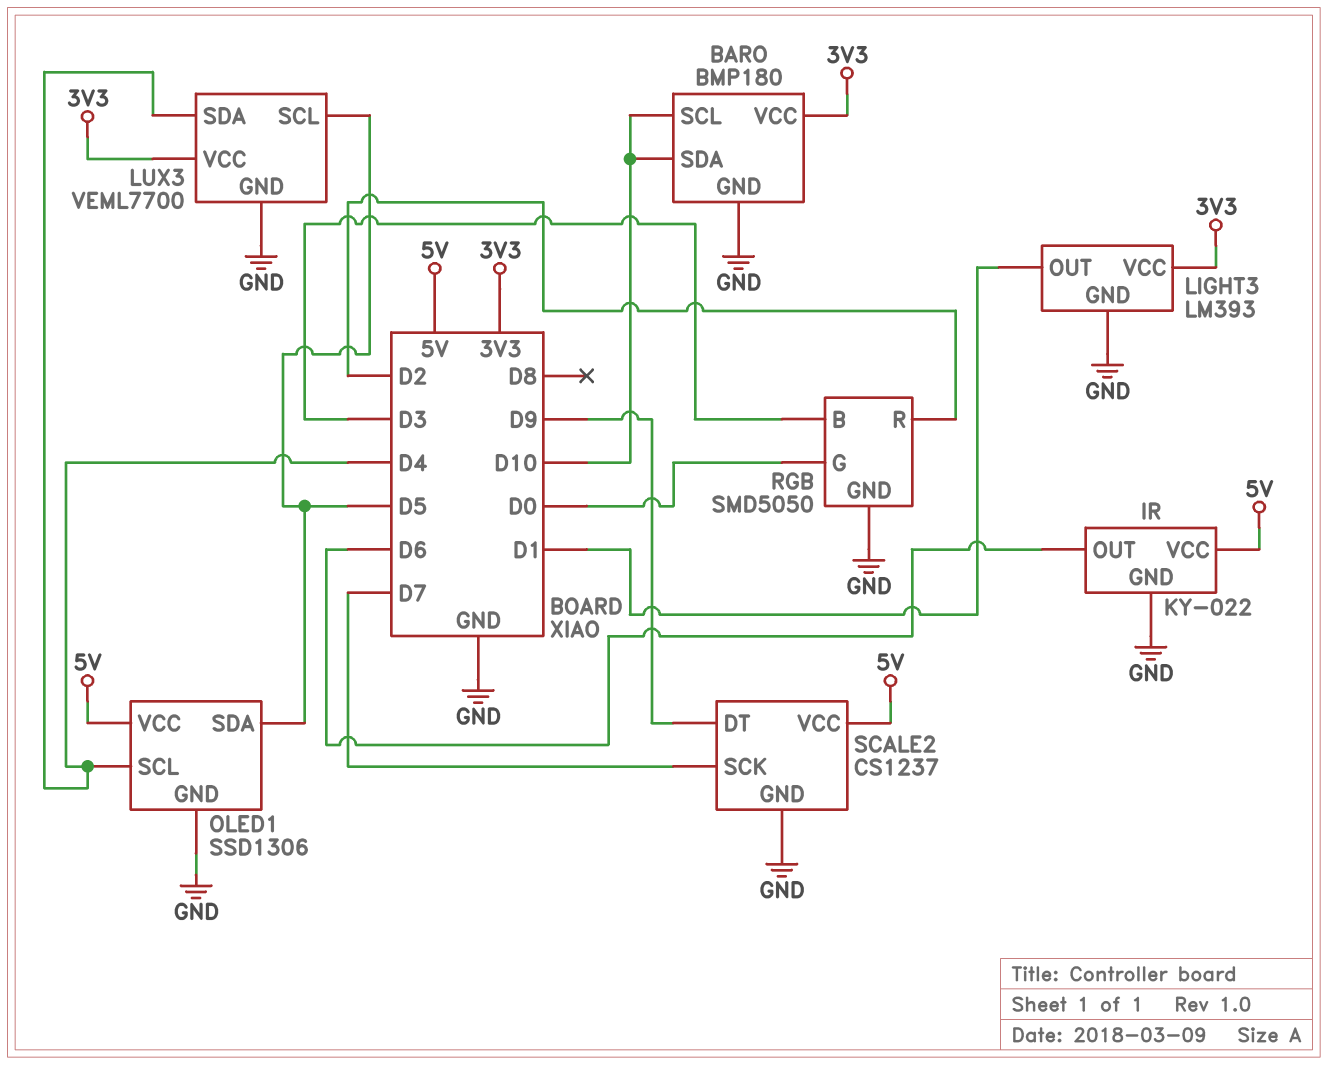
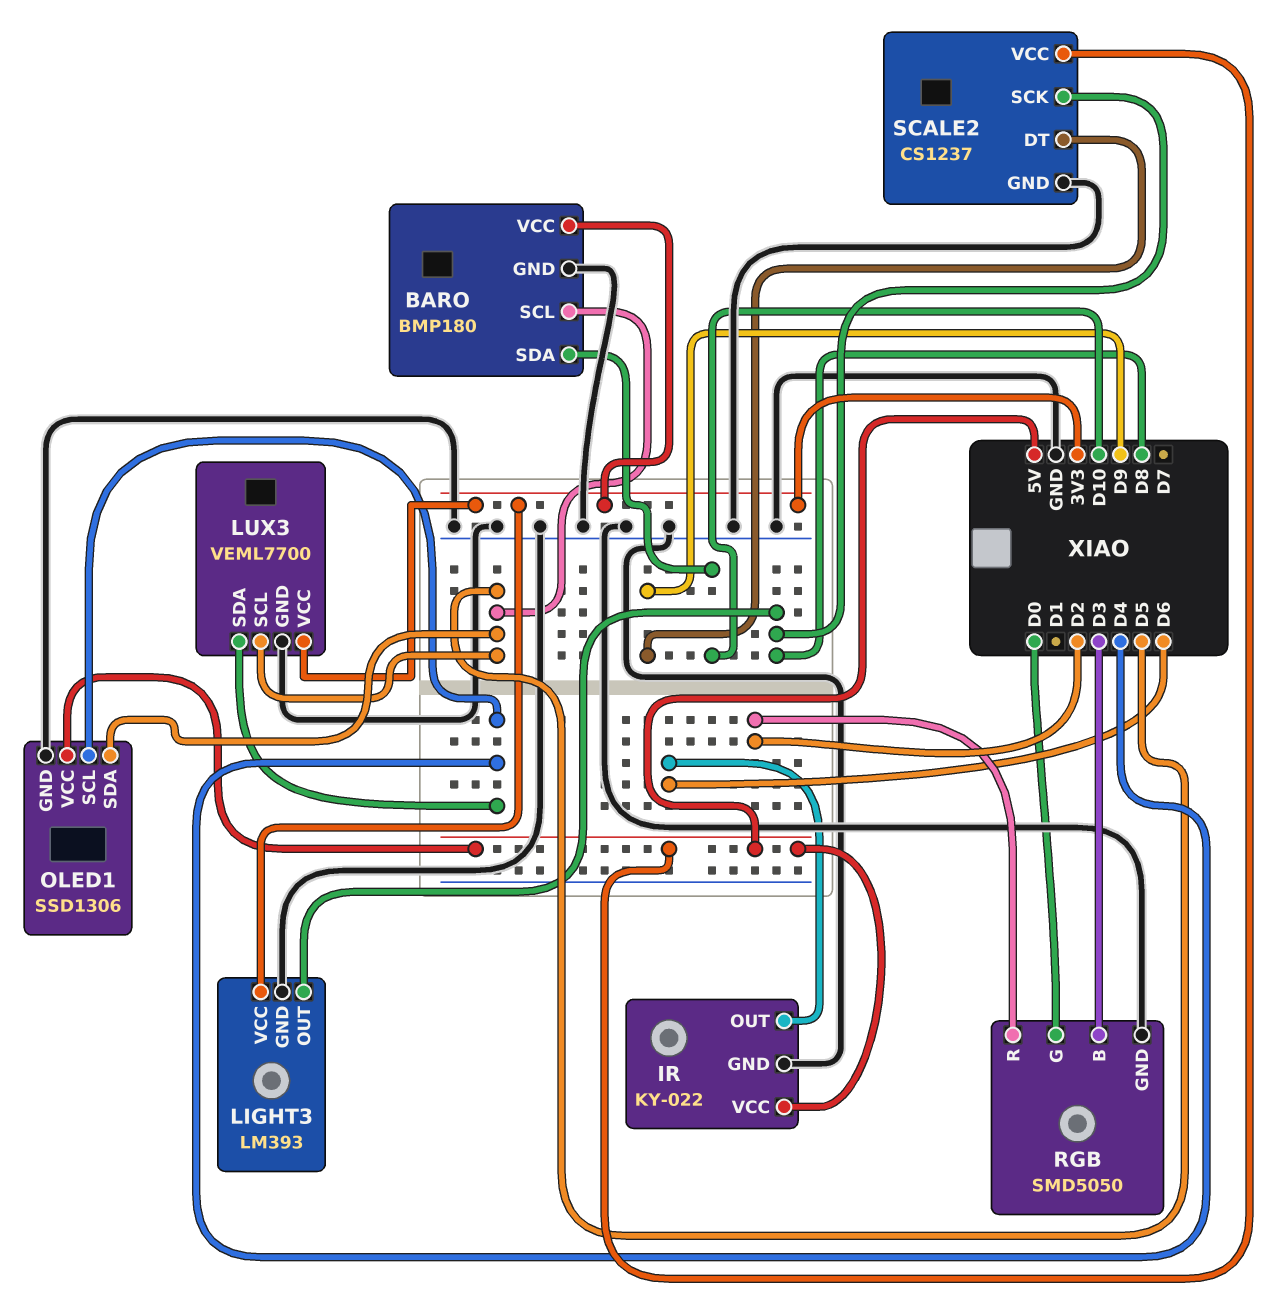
BARO pin SCL: D10 -> D5
LIGHT3 pin OUT: D1 -> D8
SCALE2 pin SCK: D7 -> D8

